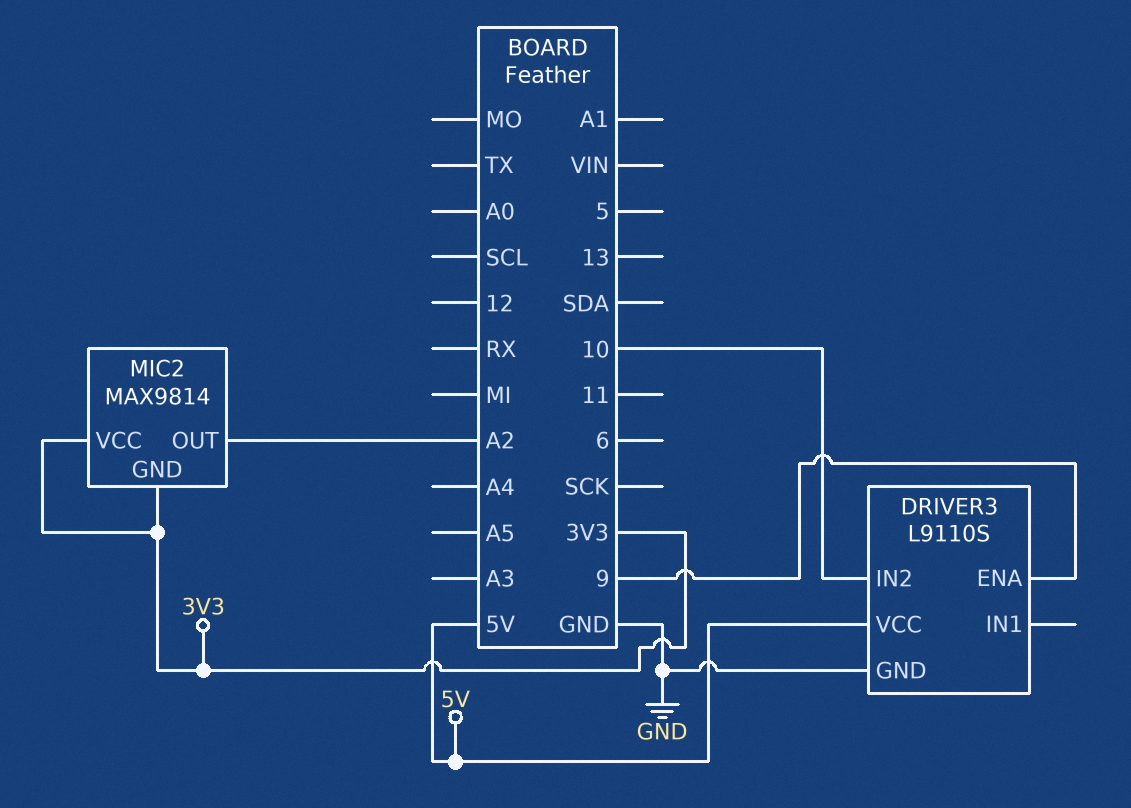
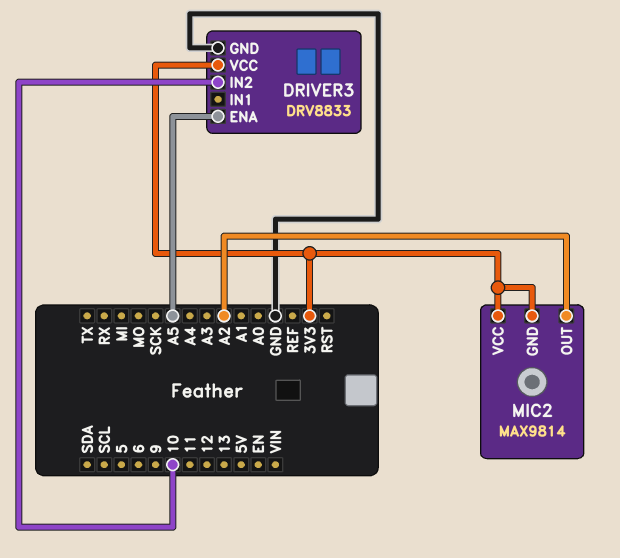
DRIVER3: L9110S -> DRV8833
DRIVER3 pin ENA: 9 -> A5
DRIVER3 pin VCC: 5V -> 3V3

